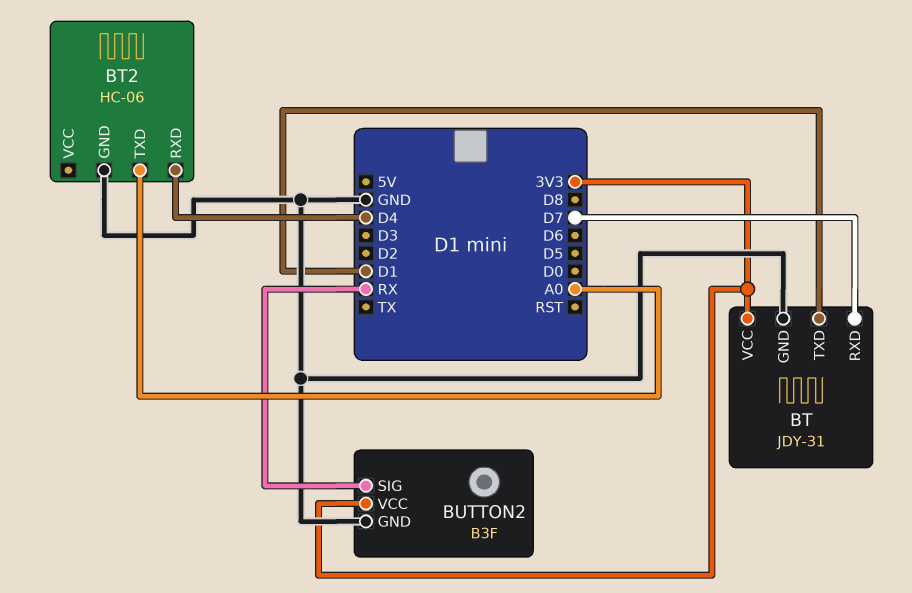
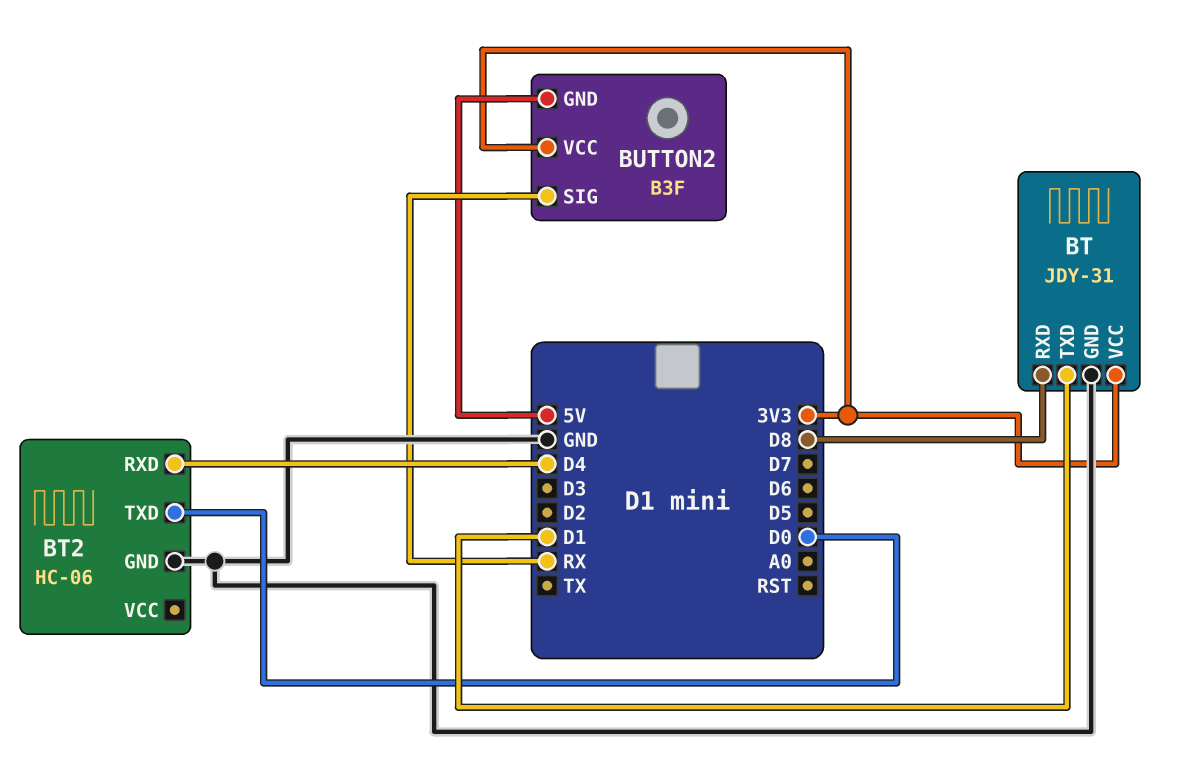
BT pin RXD: D7 -> D8
BT2 pin TXD: A0 -> D0
BUTTON2 pin GND: GND -> 5V

